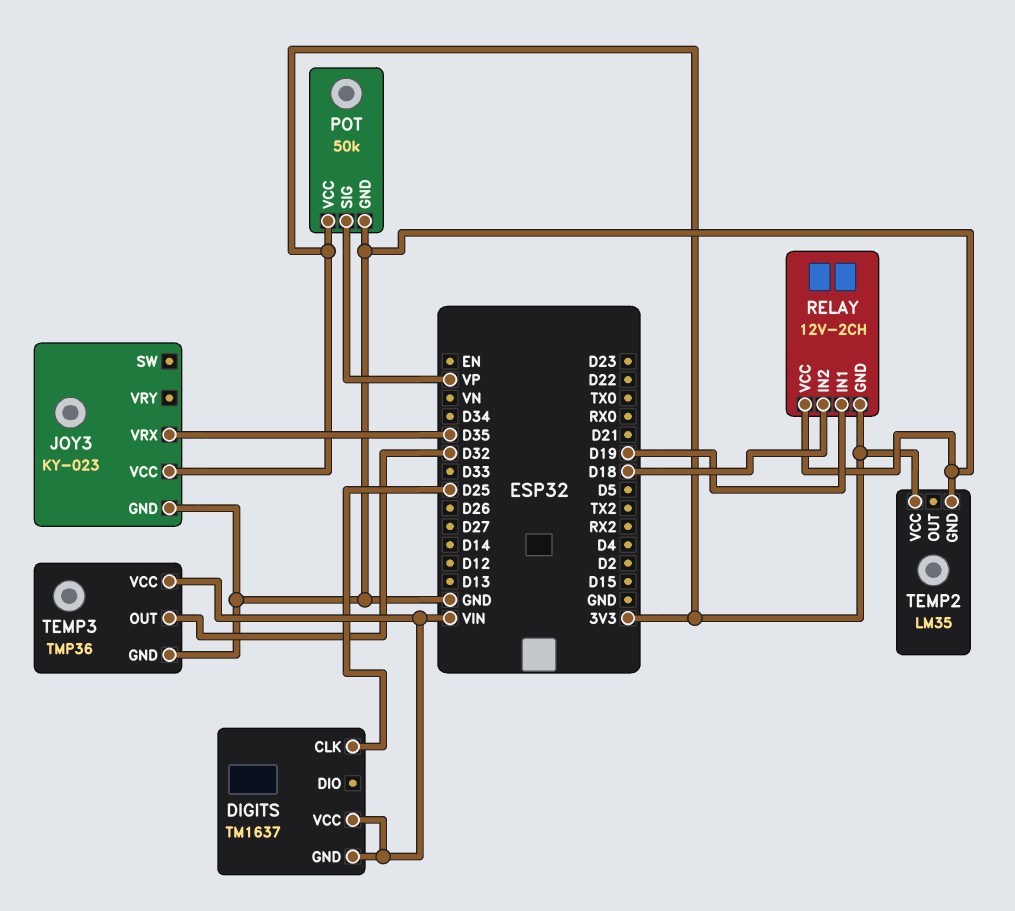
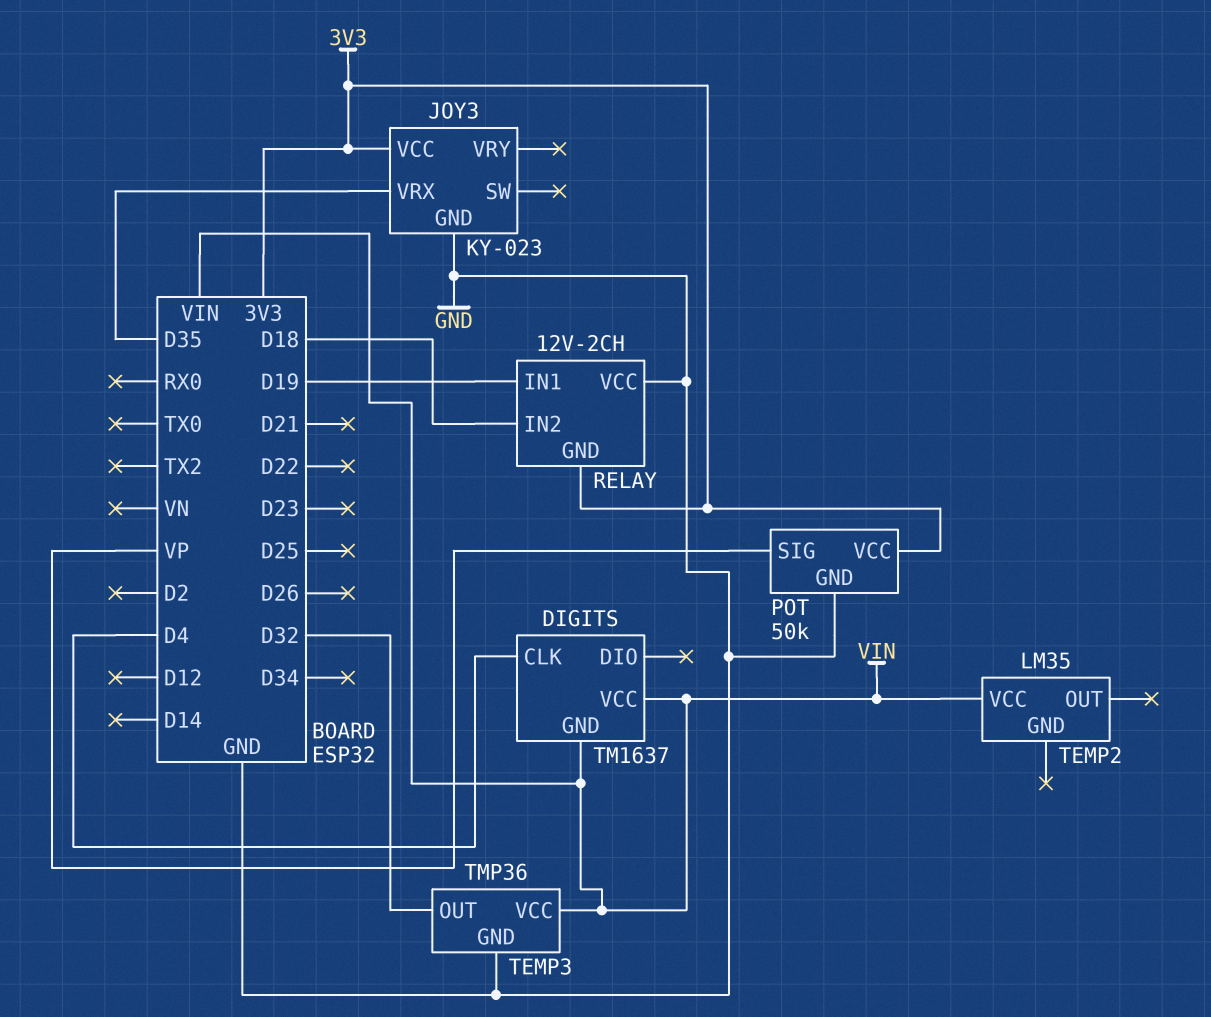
DIGITS pin CLK: D25 -> D4
TEMP2 pin GND: GND -> none
TEMP2 pin VCC: 3V3 -> VIN

